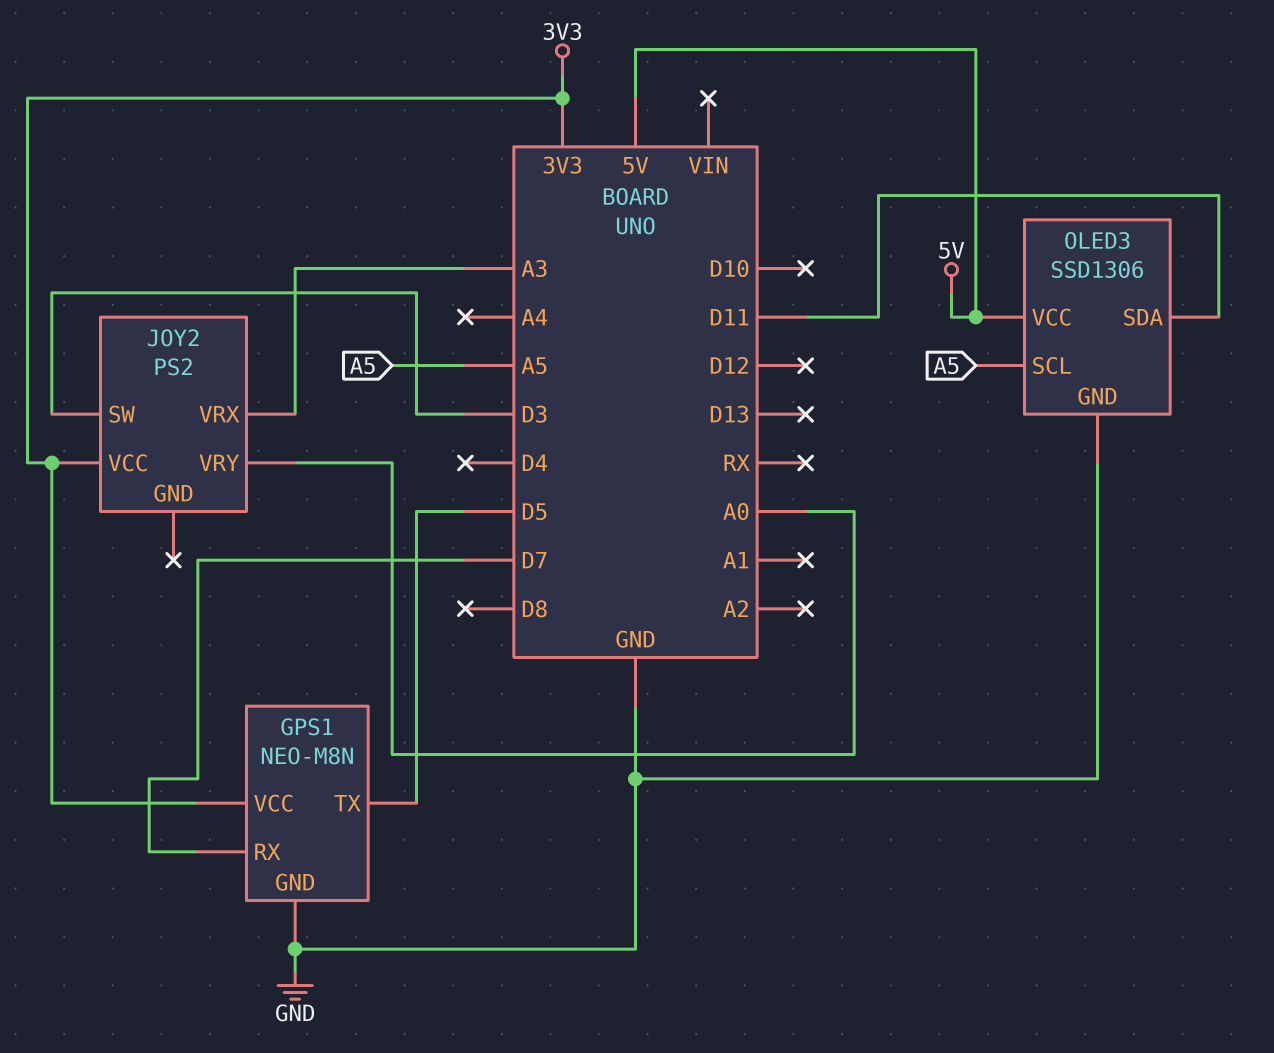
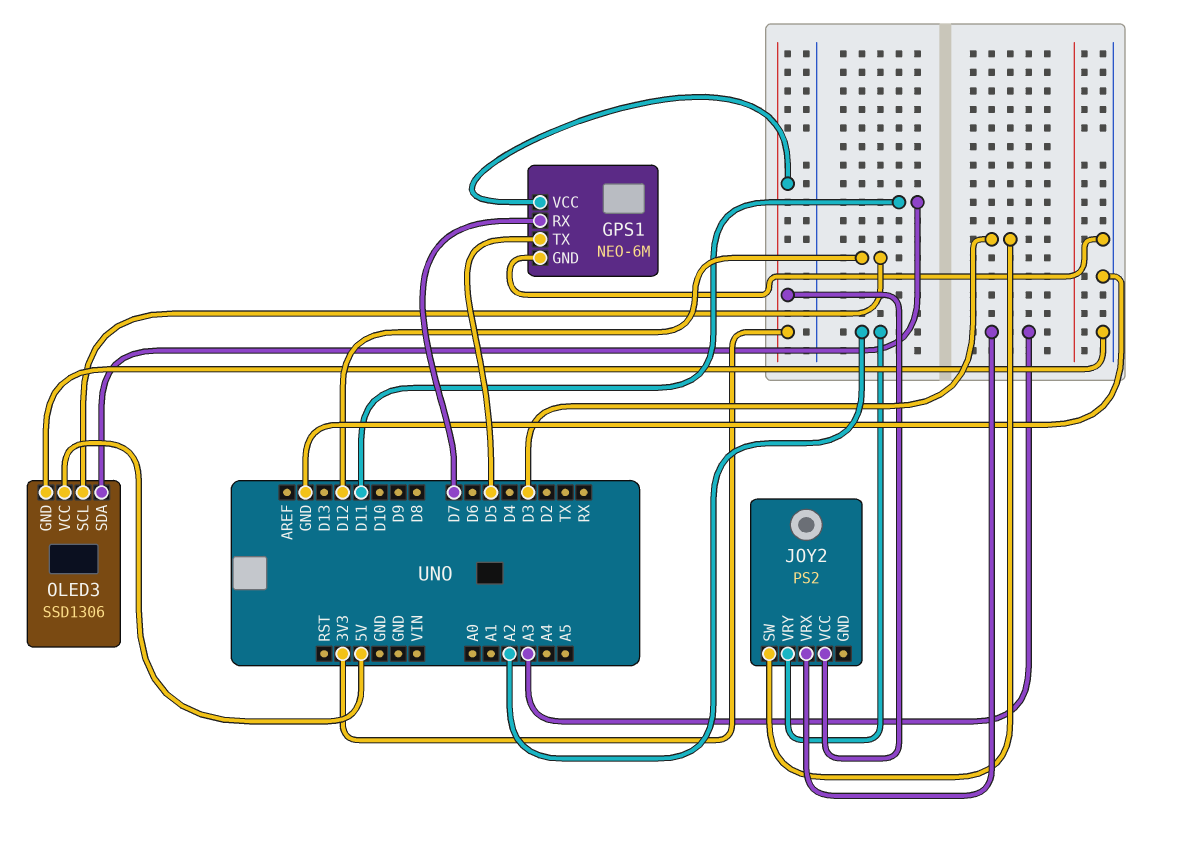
GPS1: NEO-M8N -> NEO-6M
JOY2 pin VRY: A0 -> A2
OLED3 pin SCL: A5 -> D12

